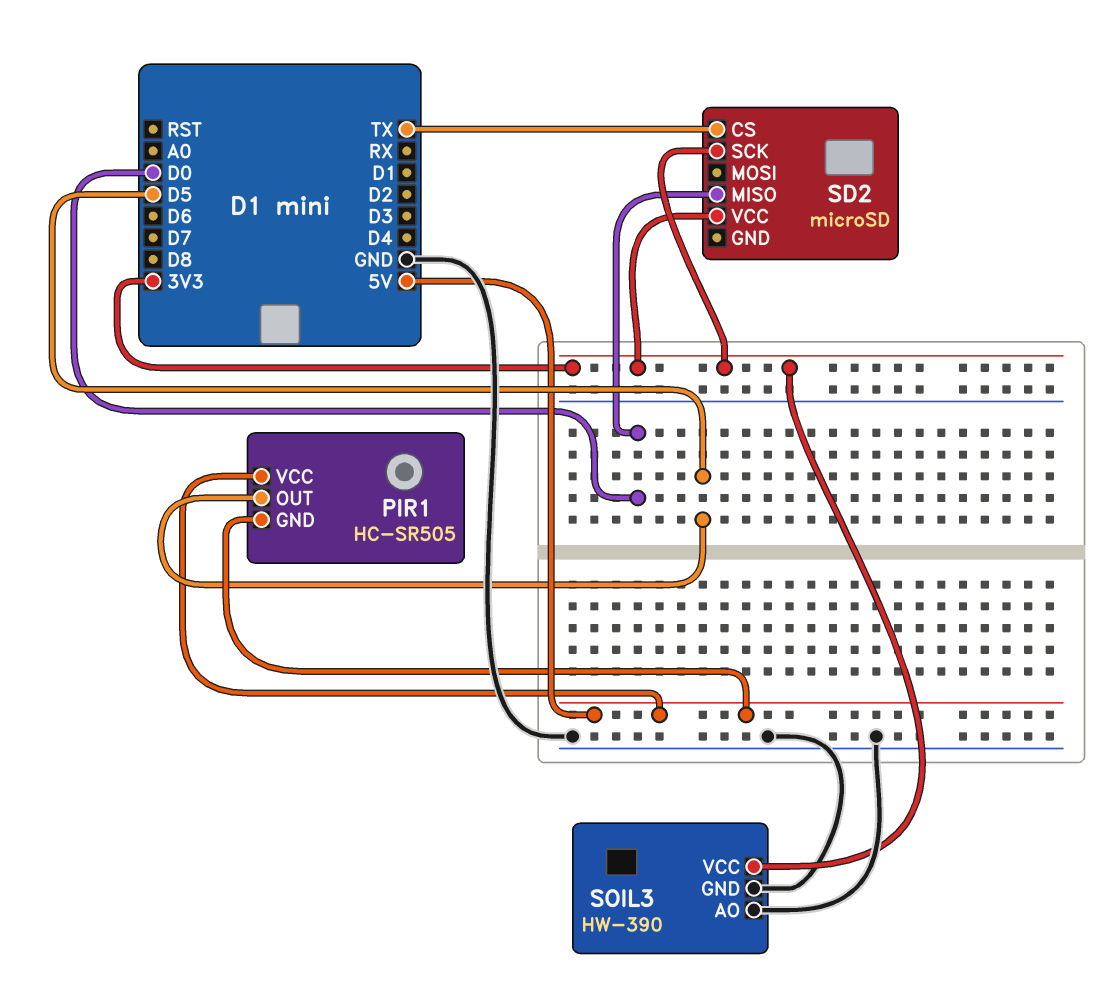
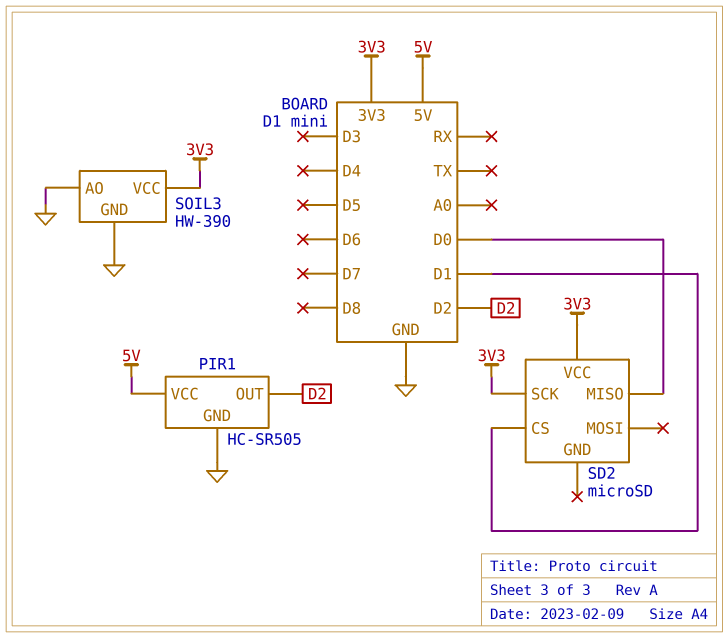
PIR1 pin GND: 5V -> GND
PIR1 pin OUT: D5 -> D2
SD2 pin CS: TX -> D1

